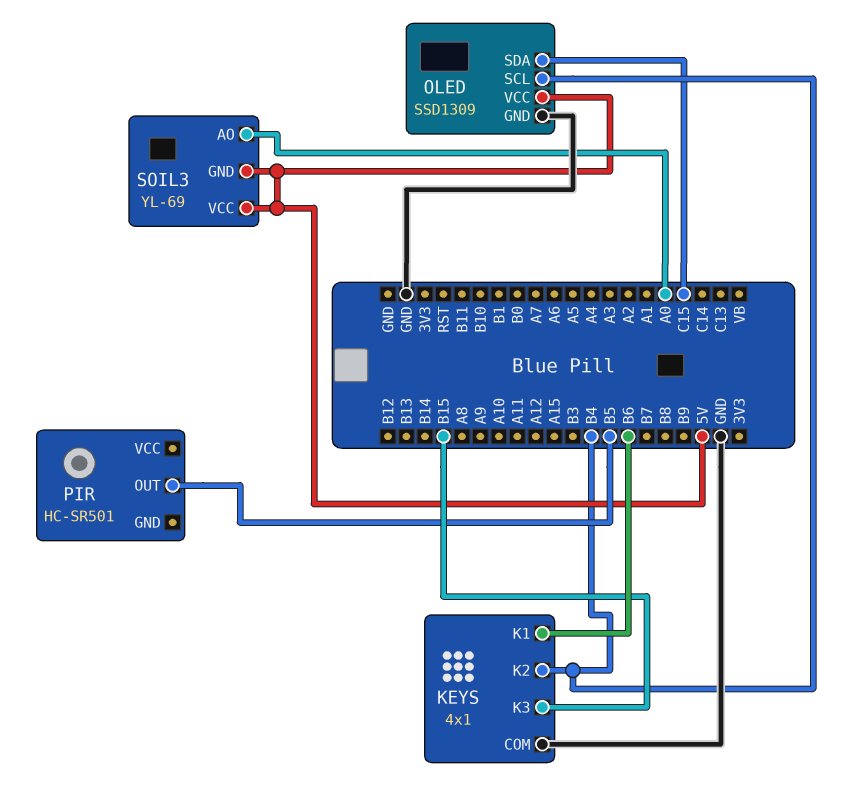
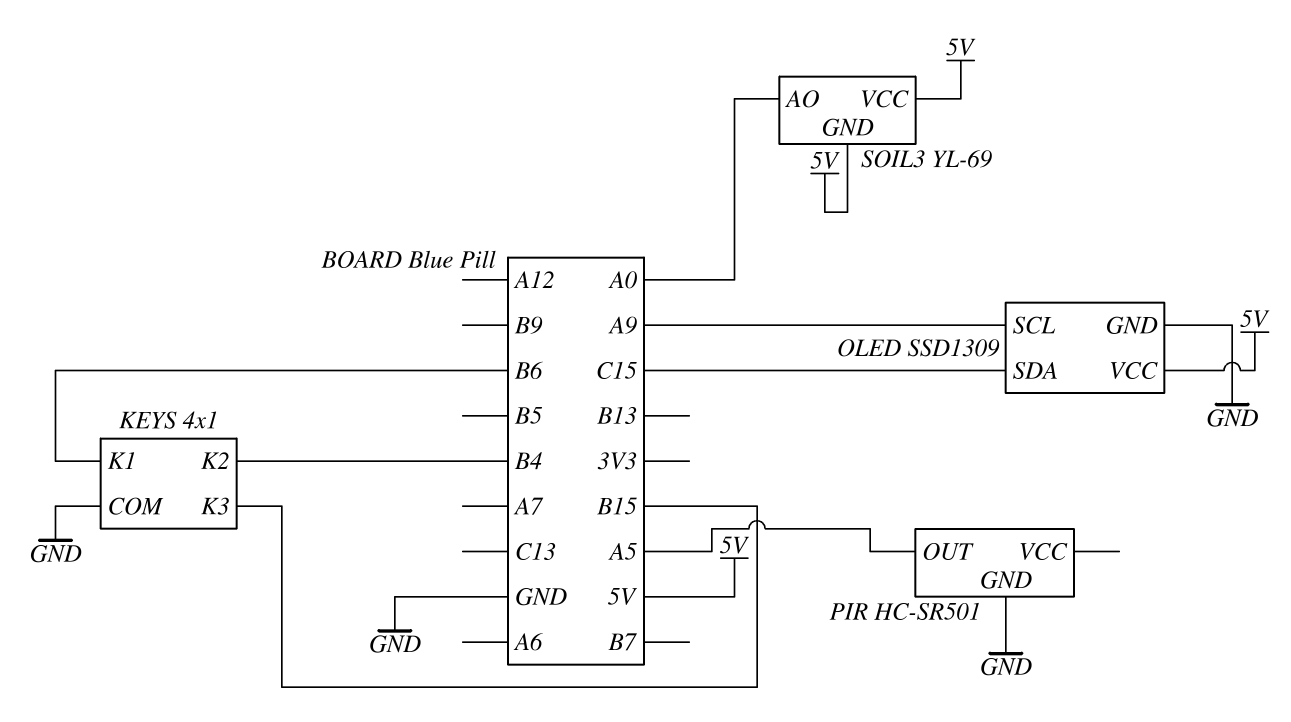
OLED pin SCL: B4 -> A9
PIR pin GND: none -> GND
PIR pin OUT: B5 -> A5

